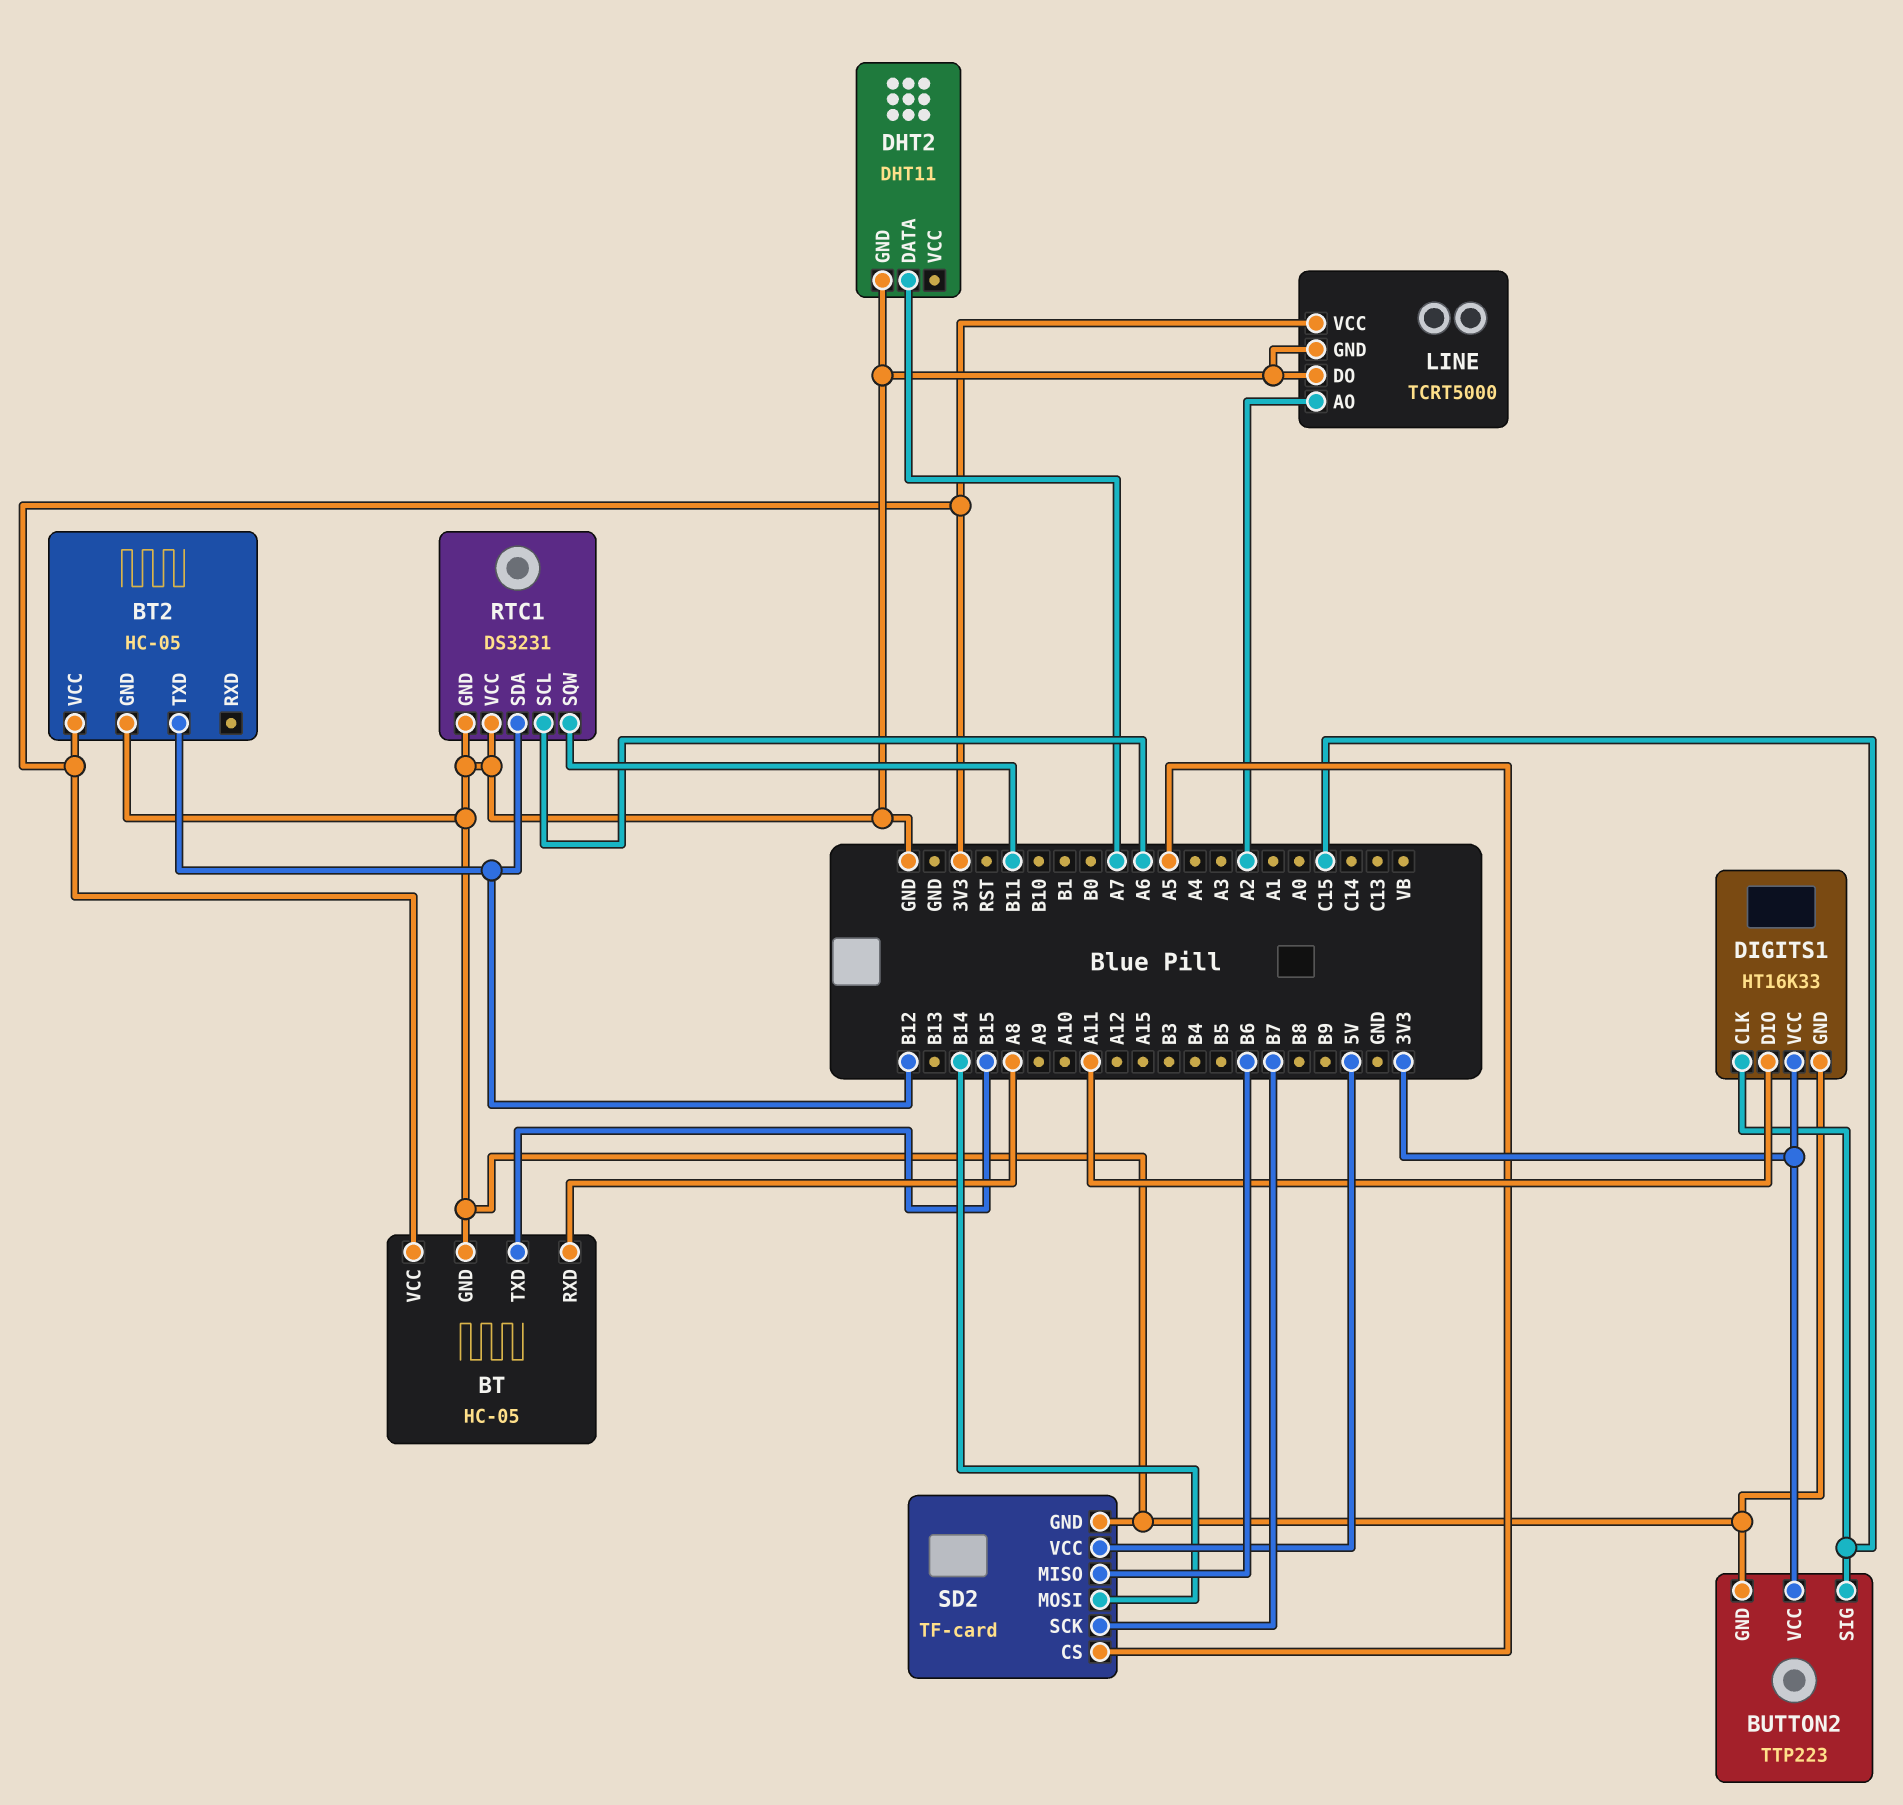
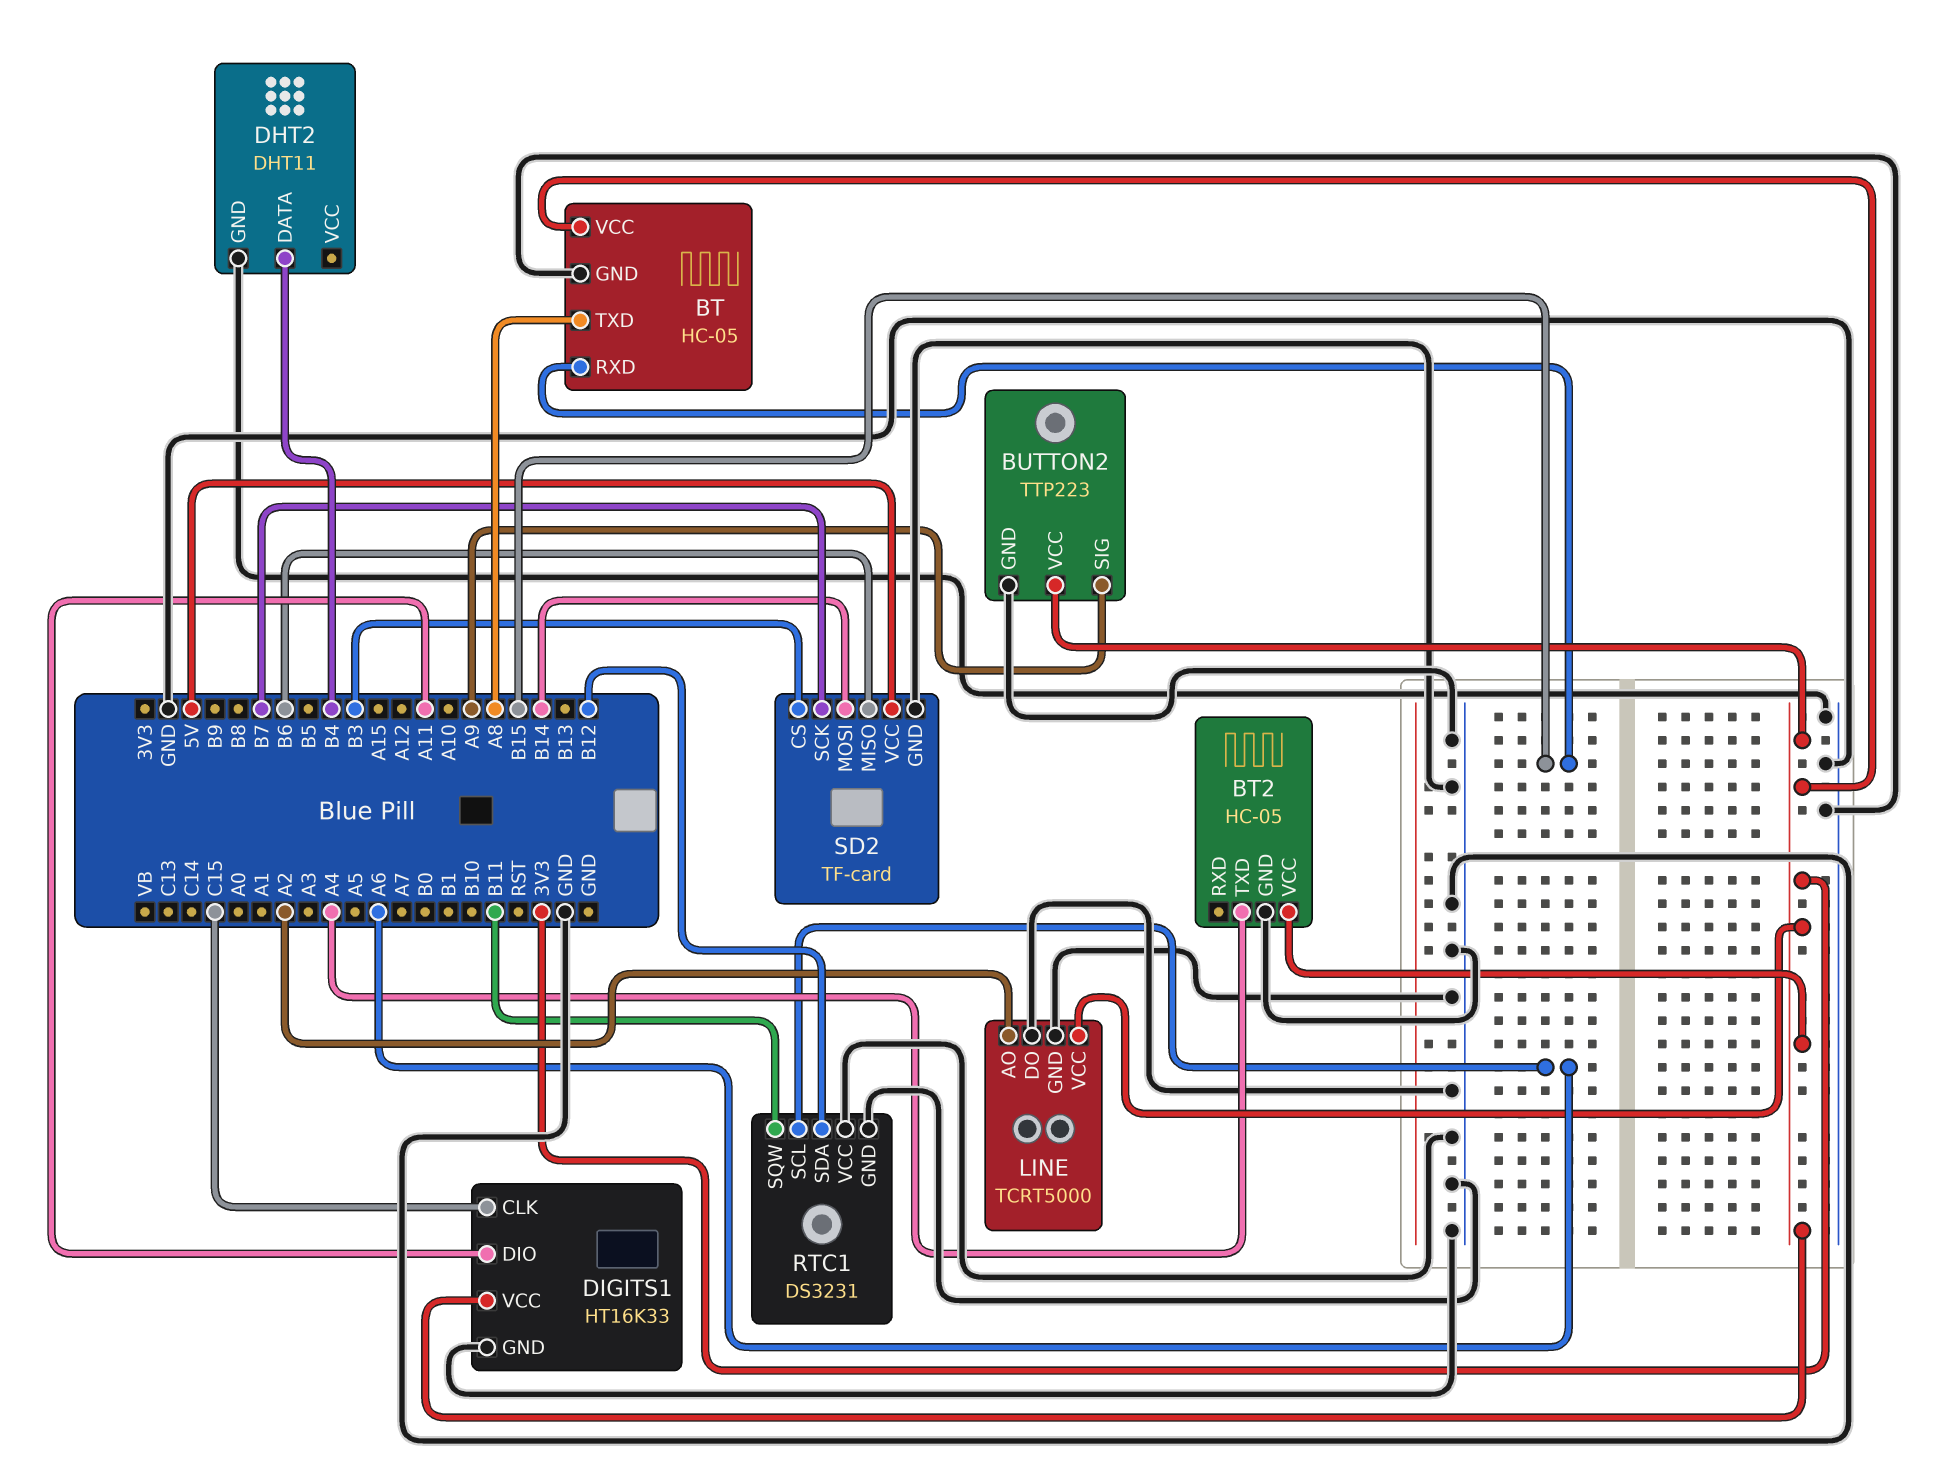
BT pin RXD: A8 -> B15
BT pin TXD: B15 -> A8
BT2 pin TXD: B12 -> A4
BUTTON2 pin SIG: C15 -> A9
DHT2 pin DATA: A7 -> B4
SD2 pin CS: A5 -> B3

